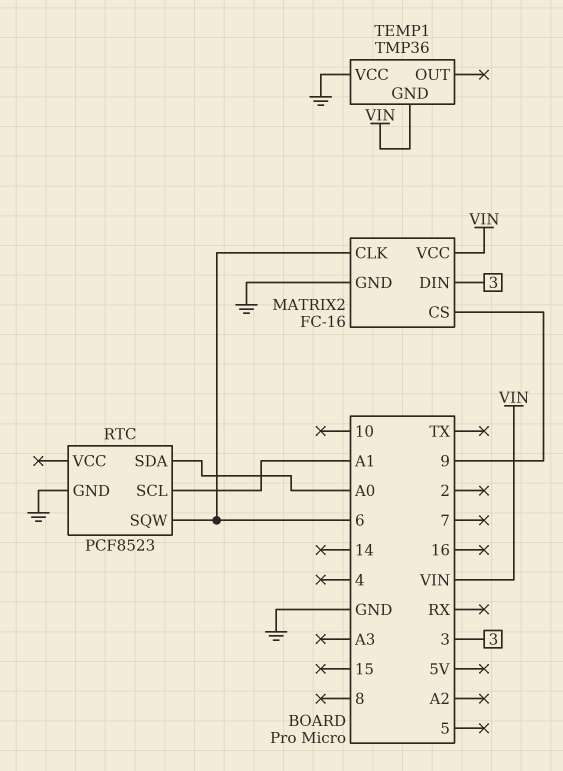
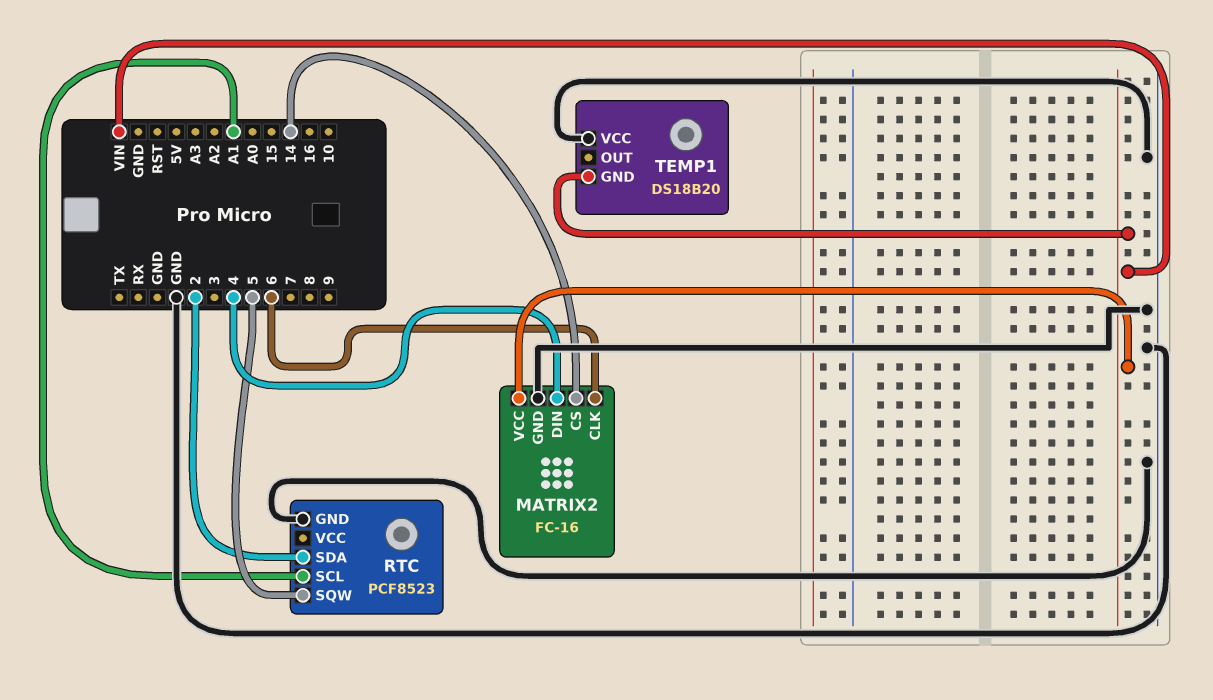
MATRIX2 pin CS: 9 -> 14
MATRIX2 pin DIN: 3 -> 4
RTC pin SDA: A0 -> 2
RTC pin SQW: 6 -> 5
TEMP1: TMP36 -> DS18B20

